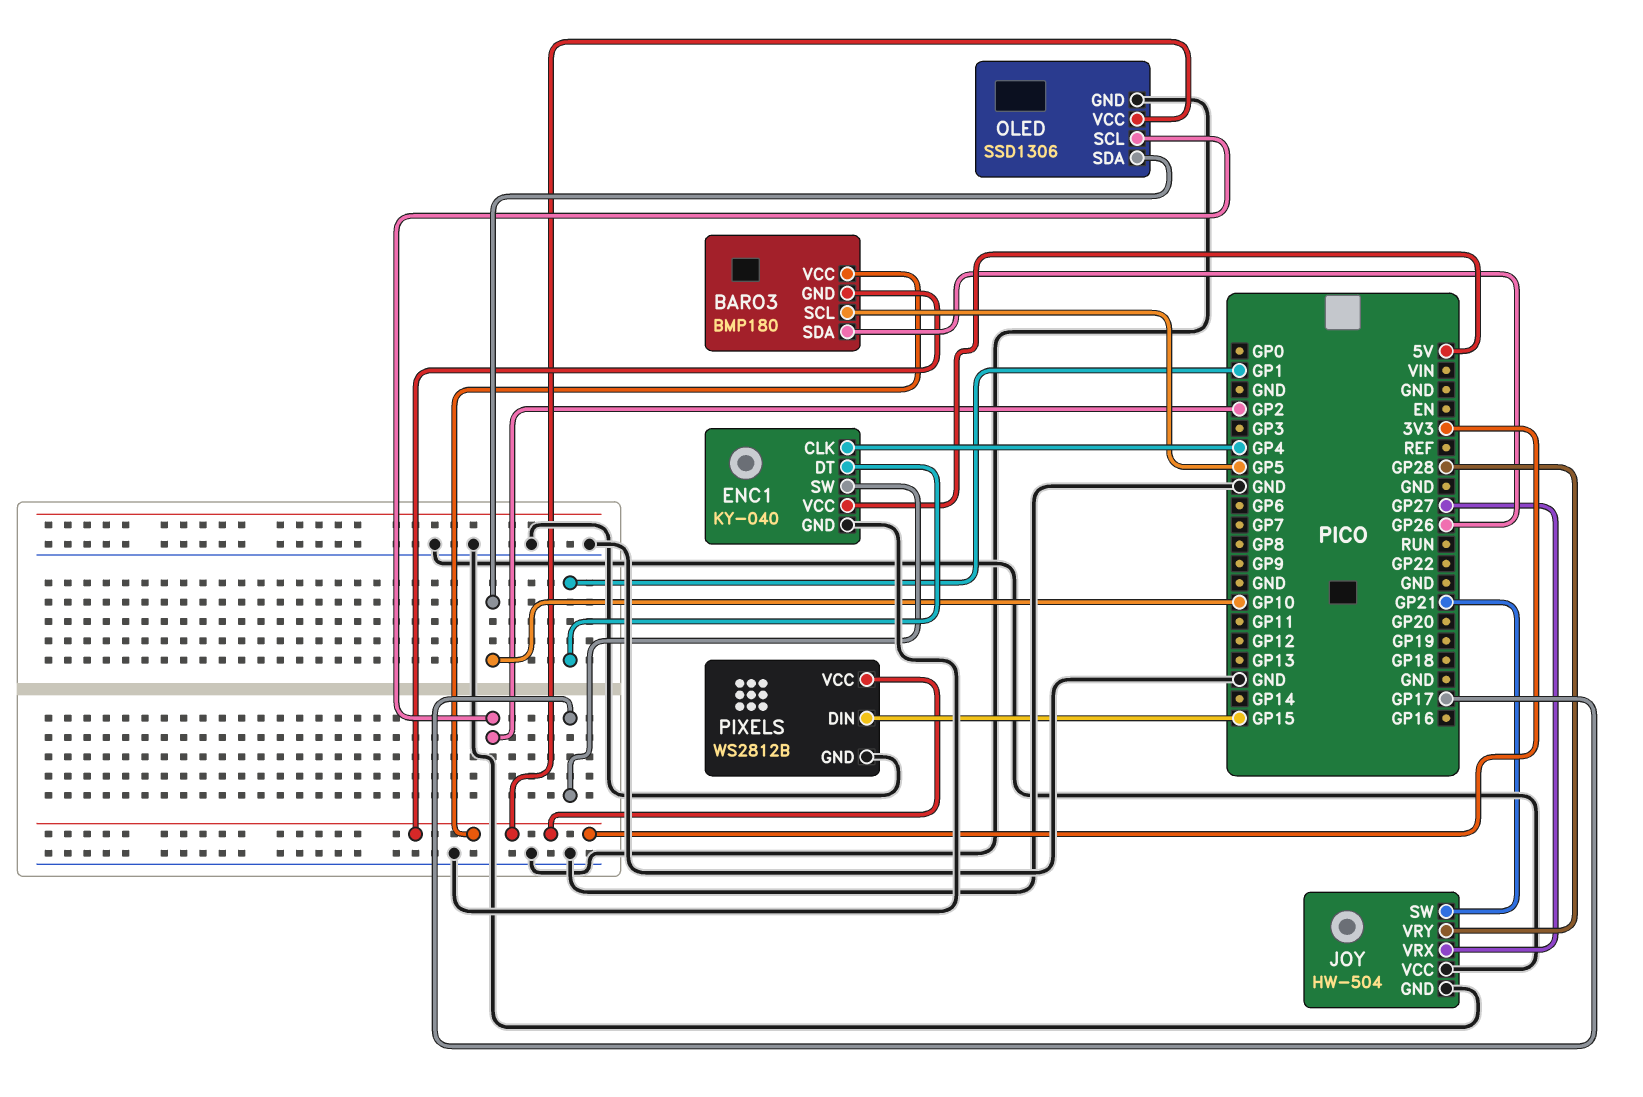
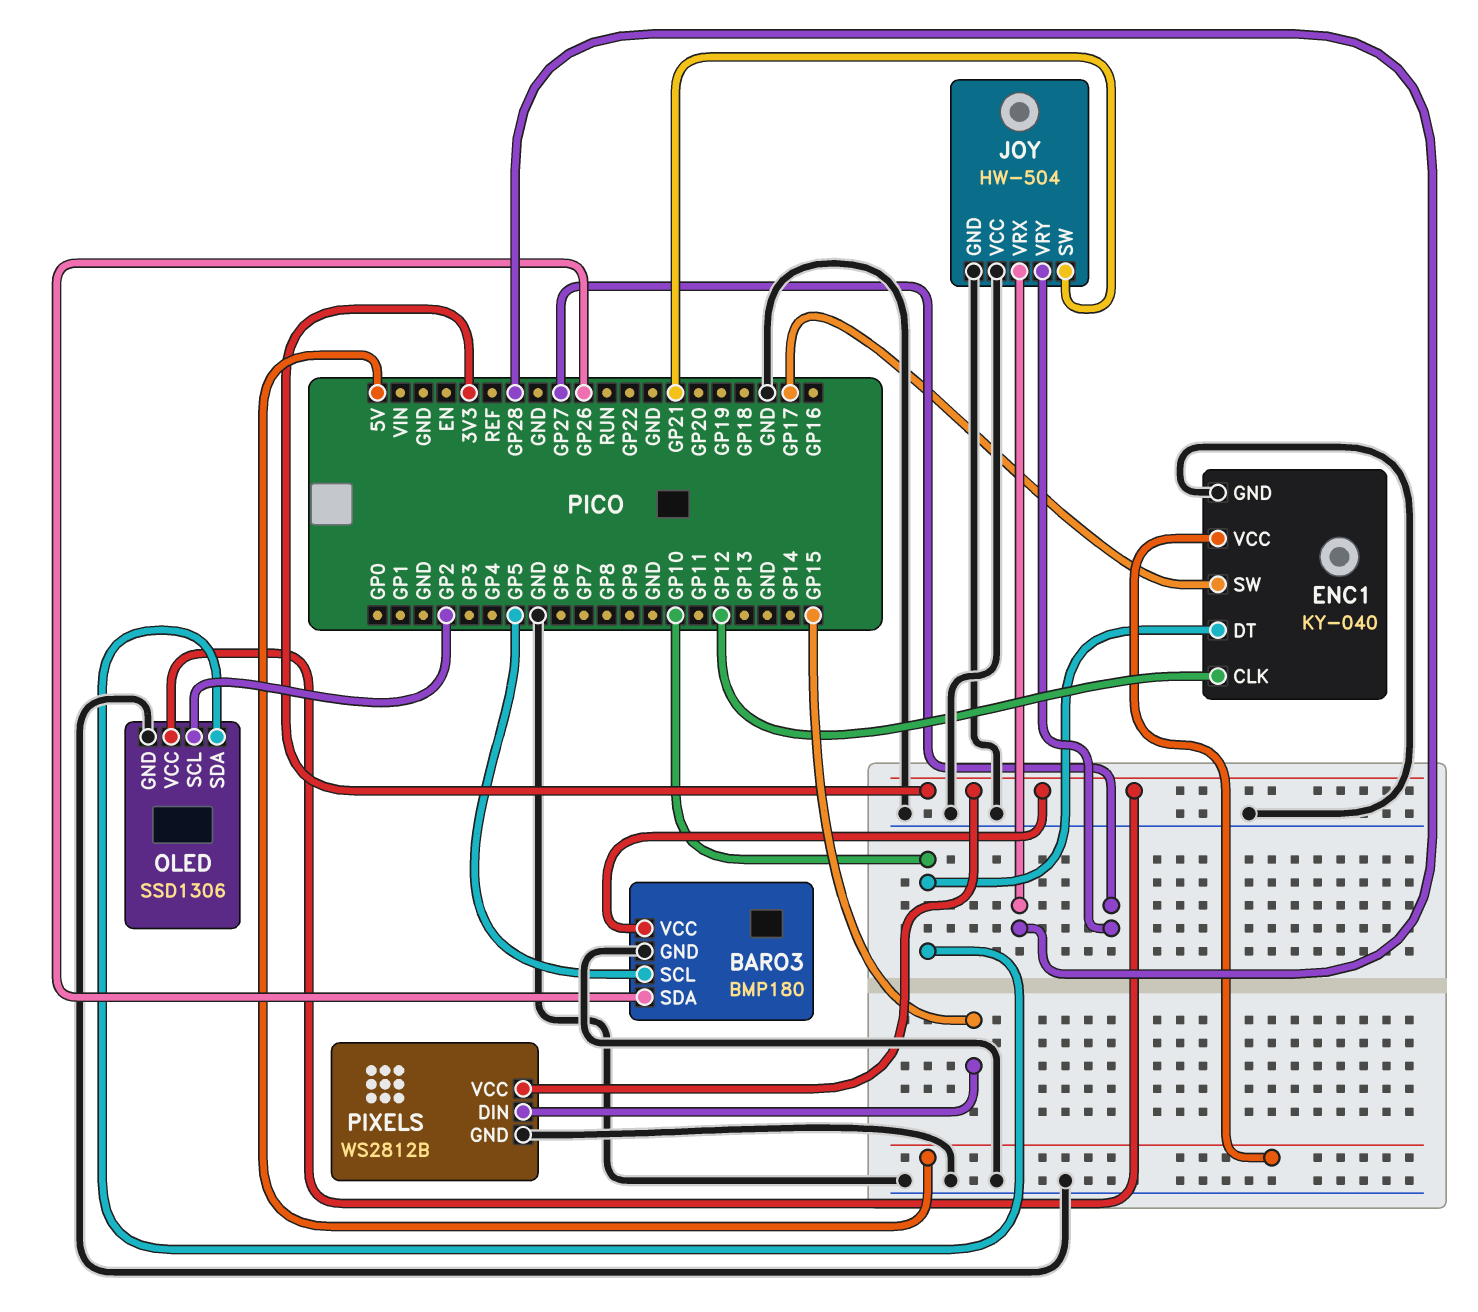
BARO3 pin GND: 3V3 -> GND
ENC1 pin CLK: GP4 -> GP12
ENC1 pin DT: GP1 -> GP10
JOY pin VRX: GP27 -> GP28
JOY pin VRY: GP28 -> GP27

